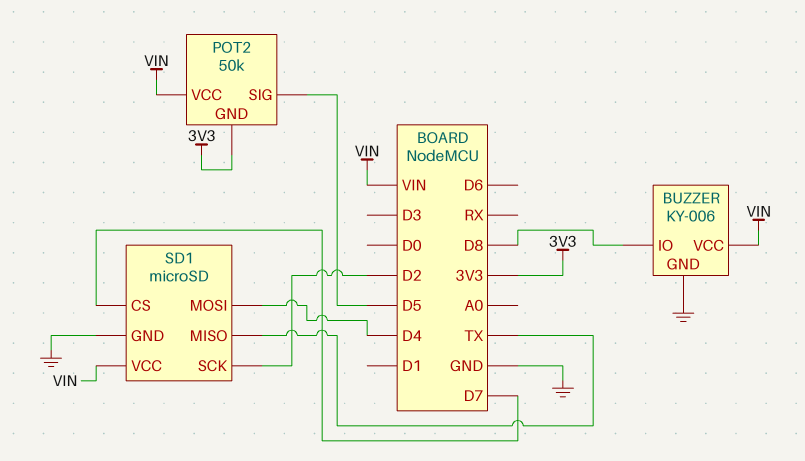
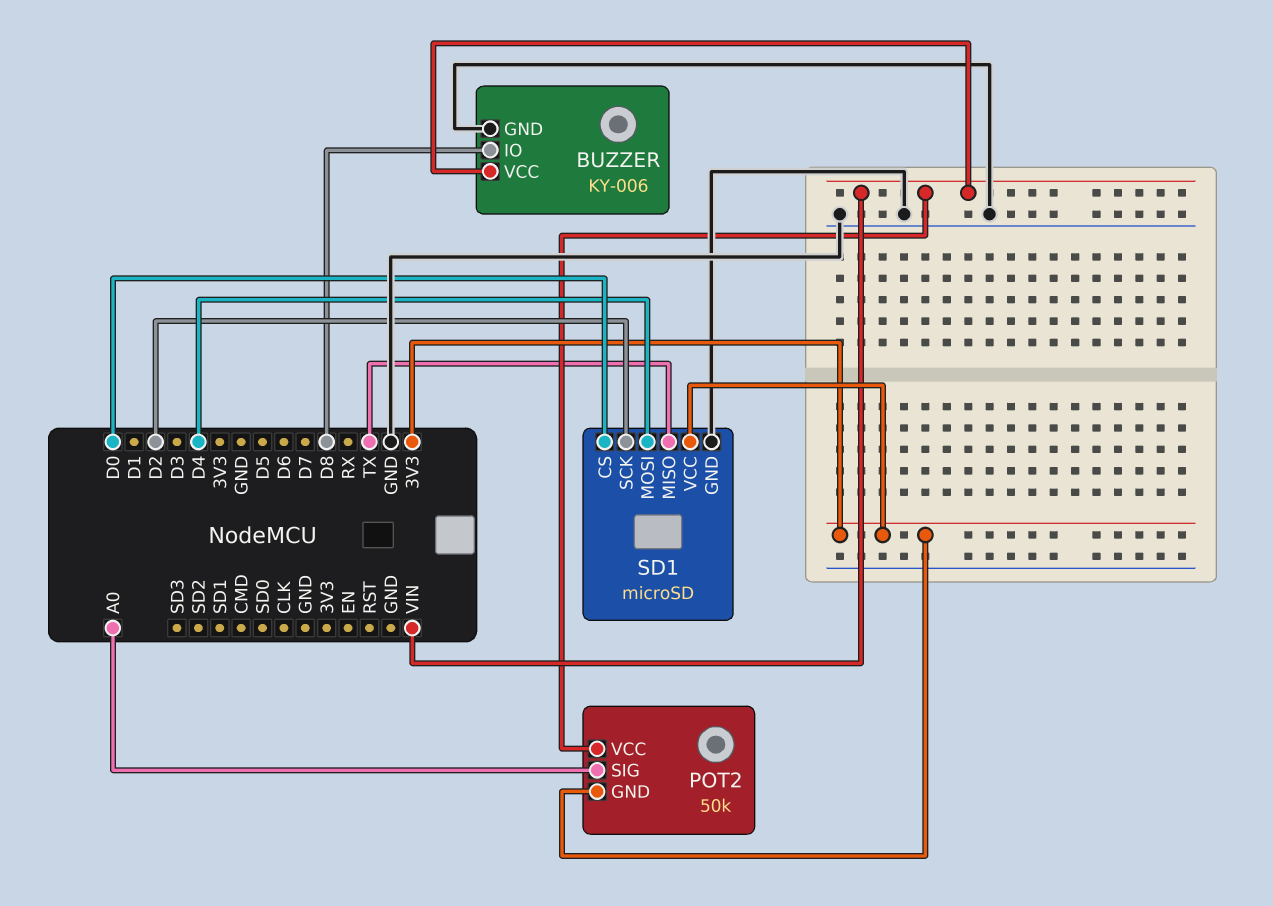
POT2 pin SIG: D5 -> A0
SD1 pin CS: D7 -> D0
SD1 pin VCC: VIN -> 3V3

